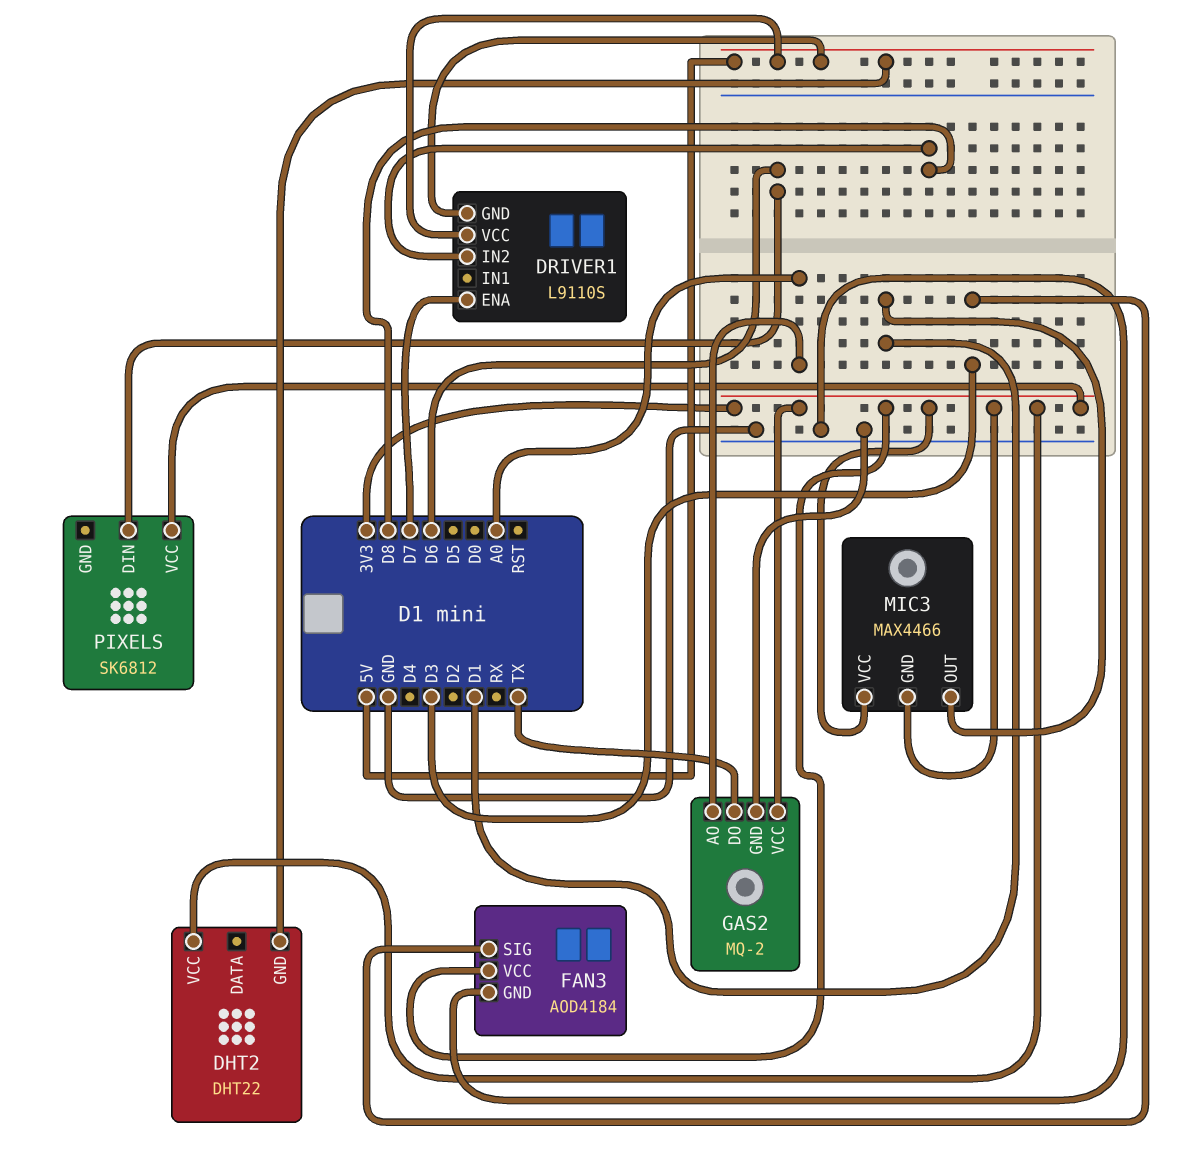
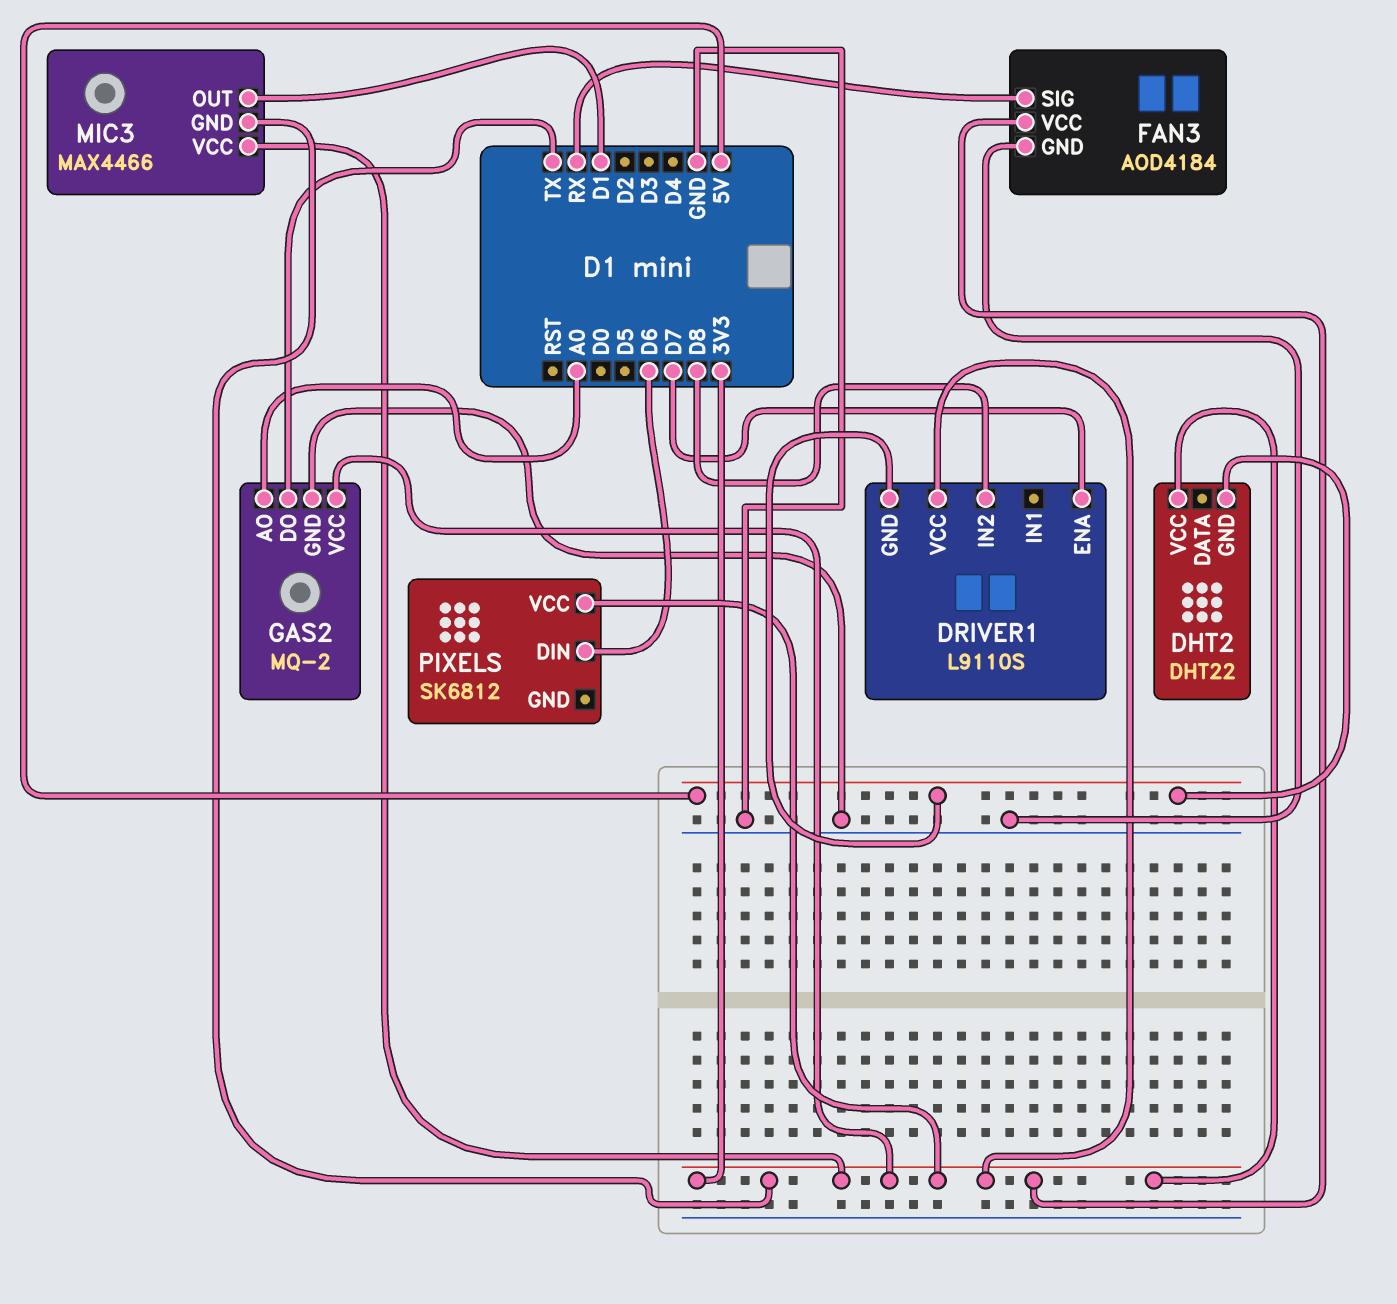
DRIVER1 pin VCC: 5V -> 3V3
FAN3 pin SIG: D3 -> RX

